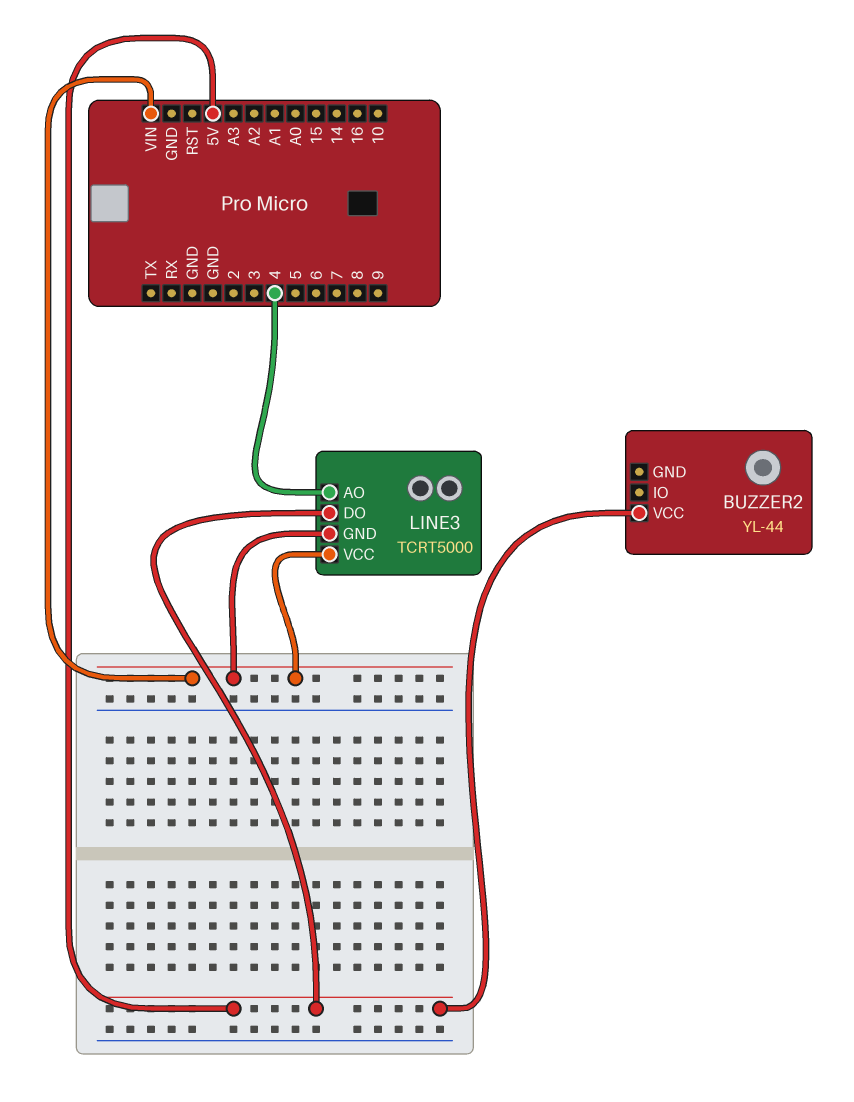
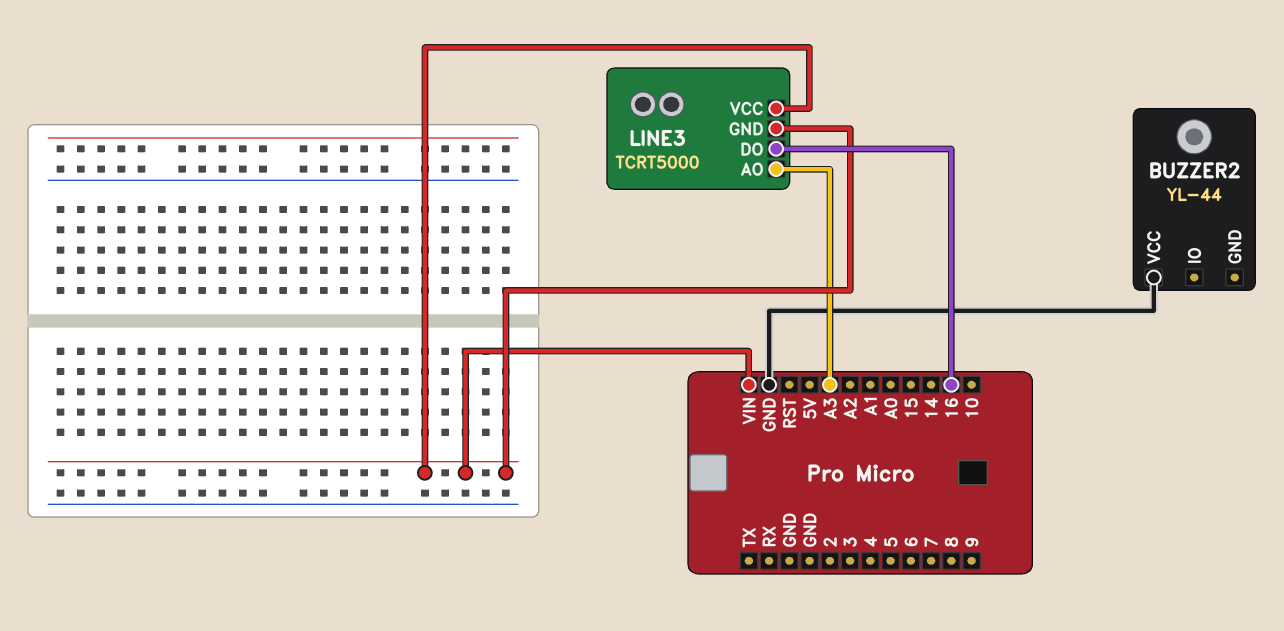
BUZZER2 pin VCC: 5V -> GND
LINE3 pin AO: 4 -> A3
LINE3 pin DO: 5V -> 16

